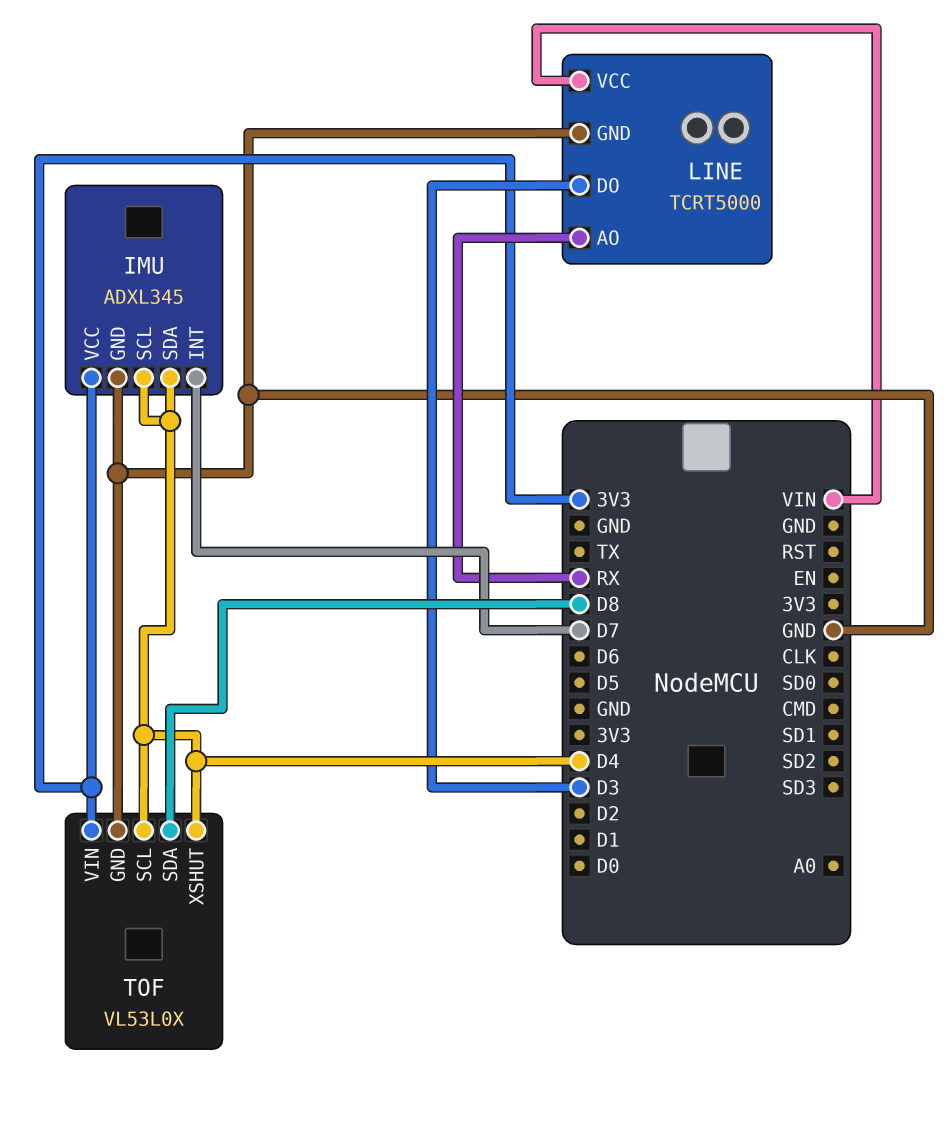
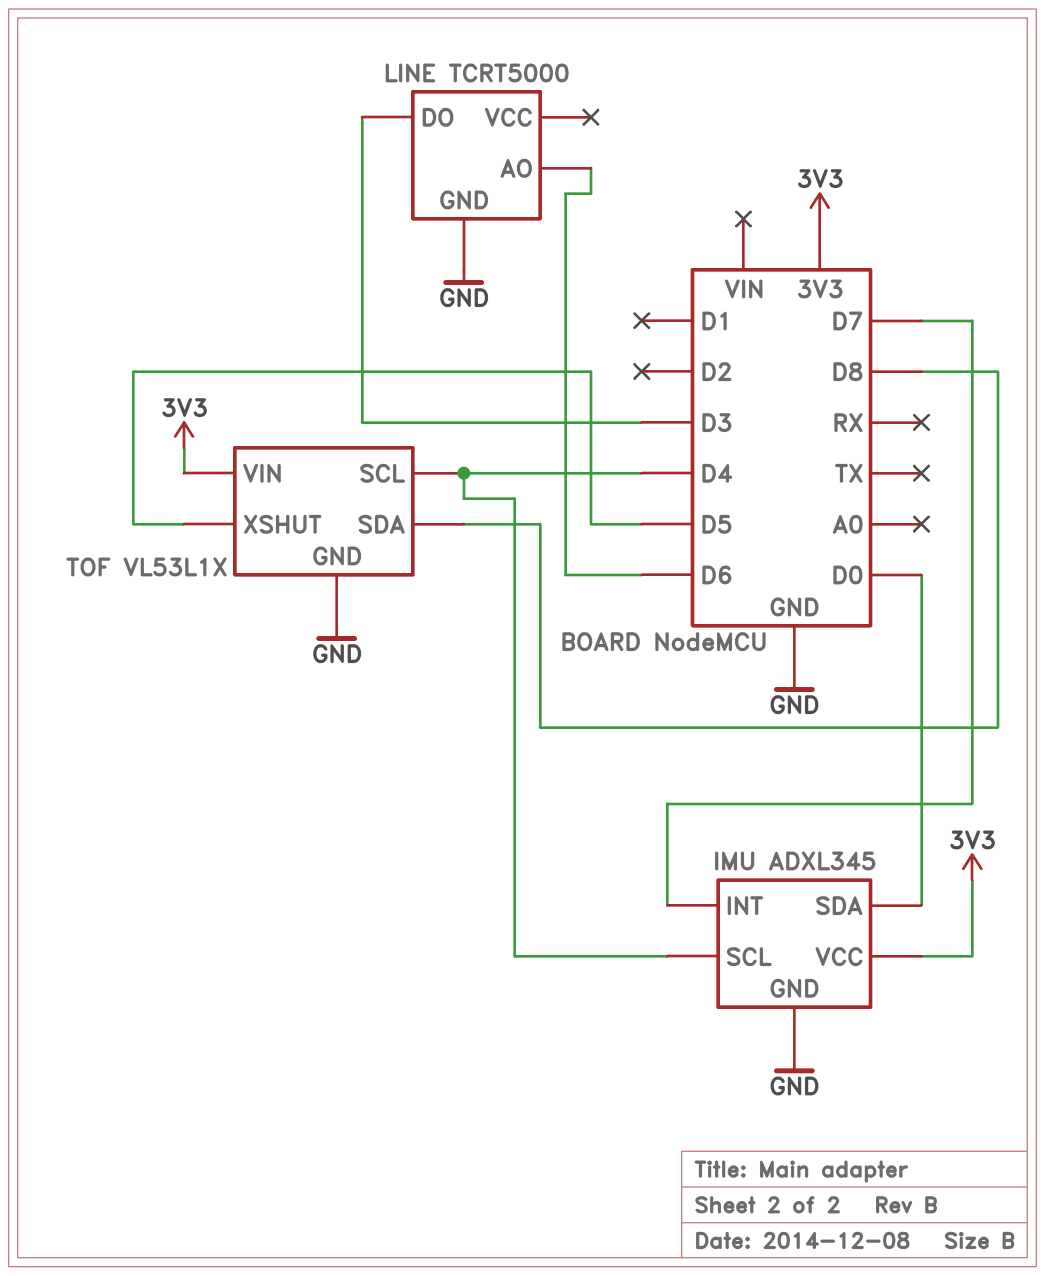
IMU pin SDA: D4 -> D0
LINE pin AO: RX -> D6
LINE pin VCC: VIN -> none
TOF: VL53L0X -> VL53L1X
TOF pin XSHUT: D4 -> D5

